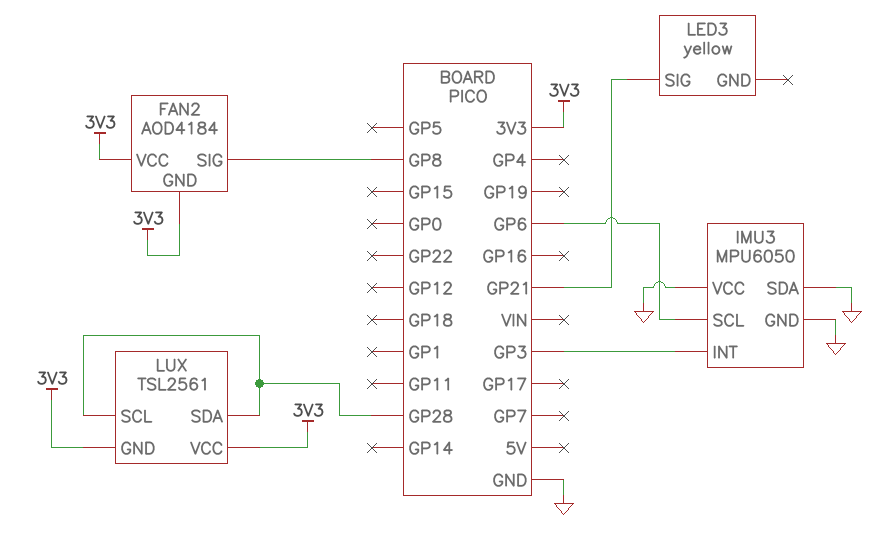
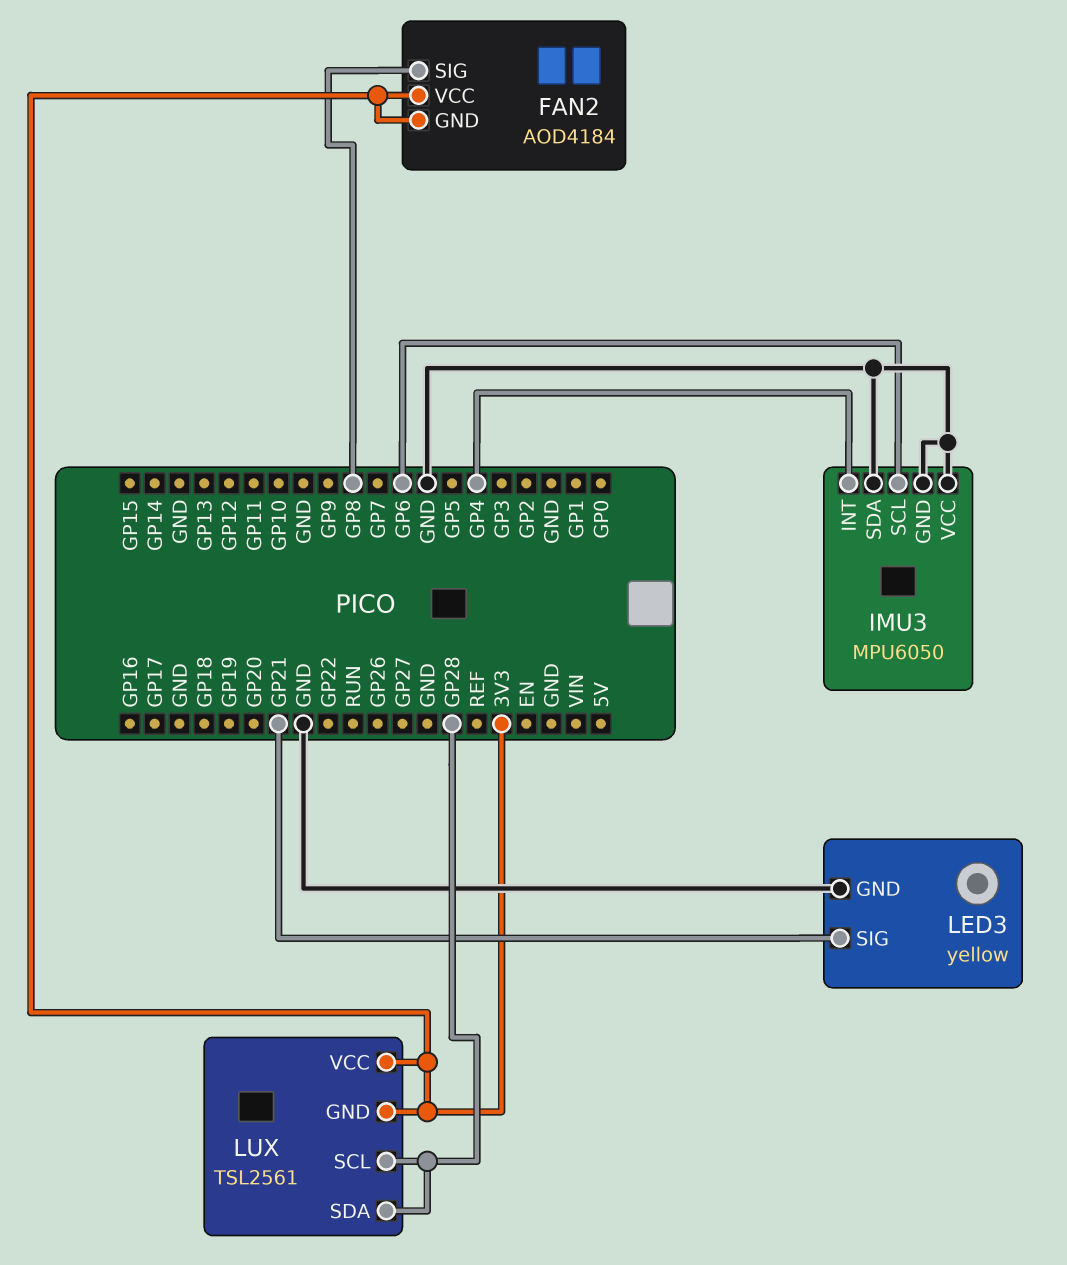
IMU3 pin INT: GP3 -> GP4
LED3 pin GND: none -> GND

